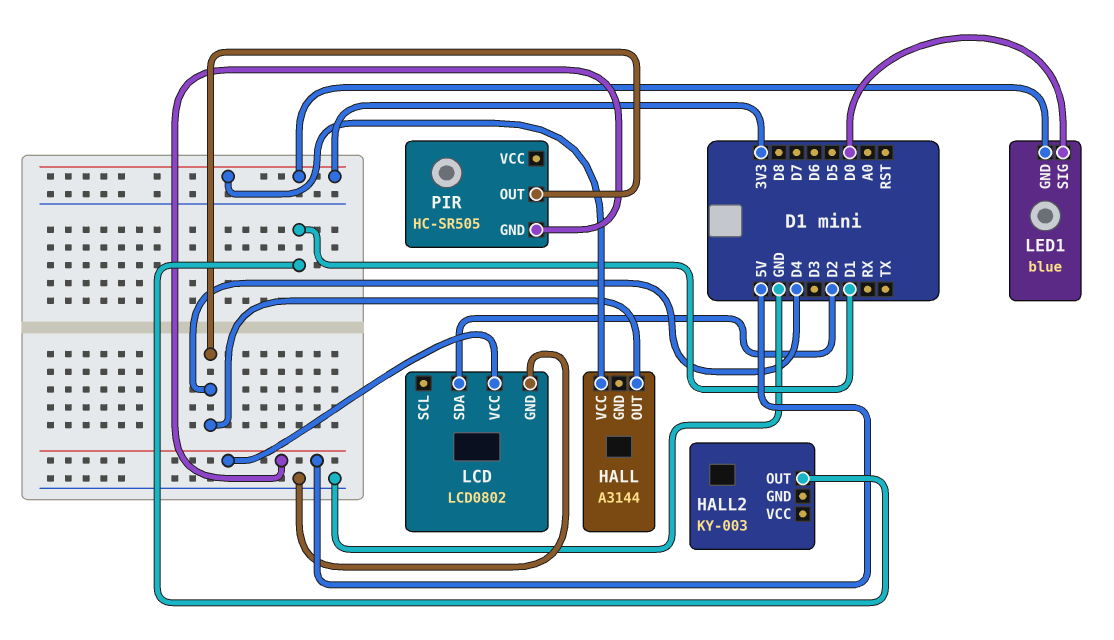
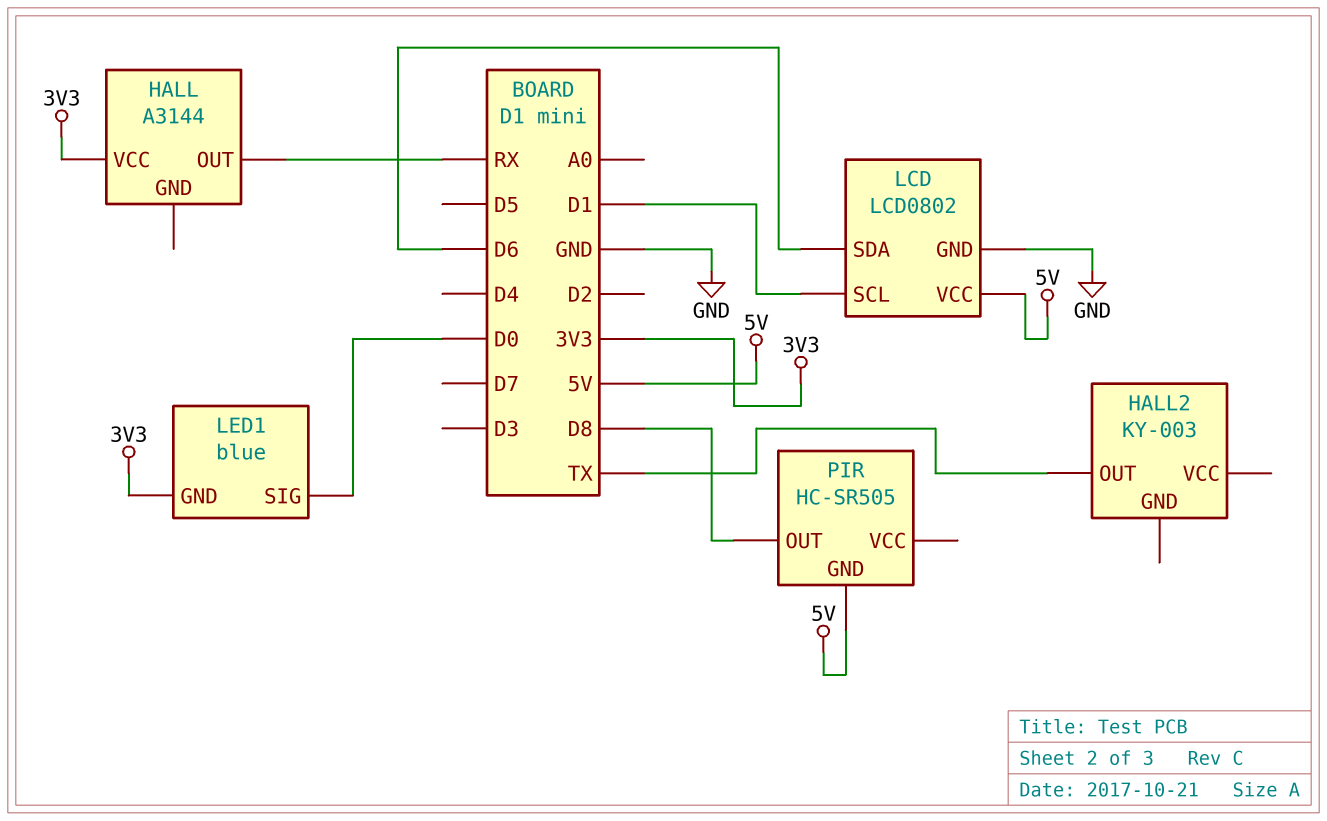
HALL pin OUT: D4 -> RX
HALL2 pin OUT: D1 -> TX
LCD pin SCL: none -> D1
LCD pin SDA: D2 -> D6
PIR pin OUT: D4 -> D8

